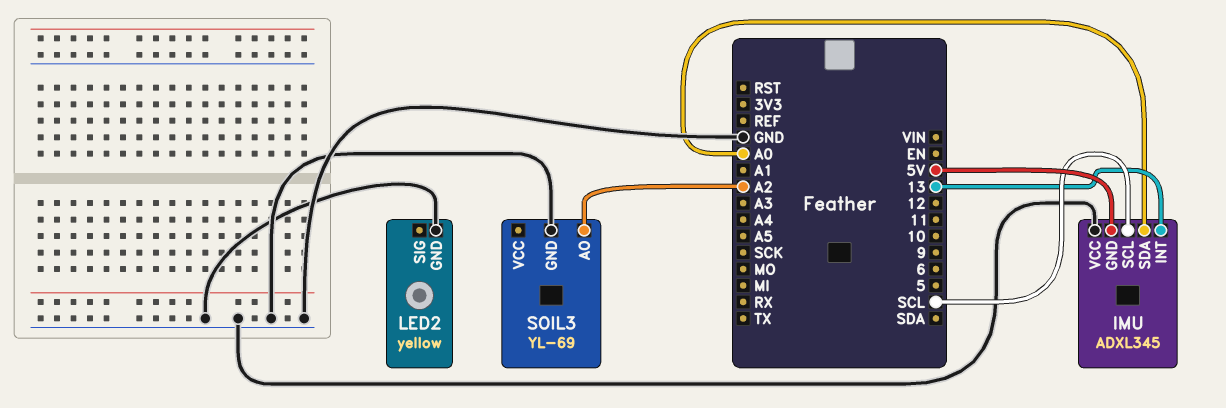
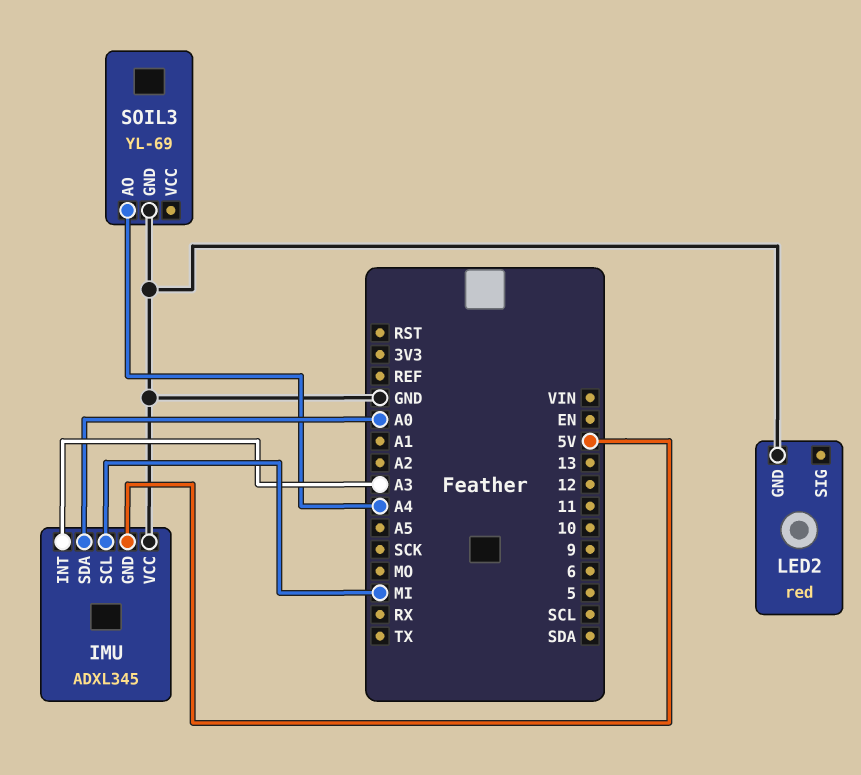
IMU pin INT: 13 -> A3
IMU pin SCL: SCL -> MI
LED2: yellow -> red
SOIL3 pin AO: A2 -> A4

